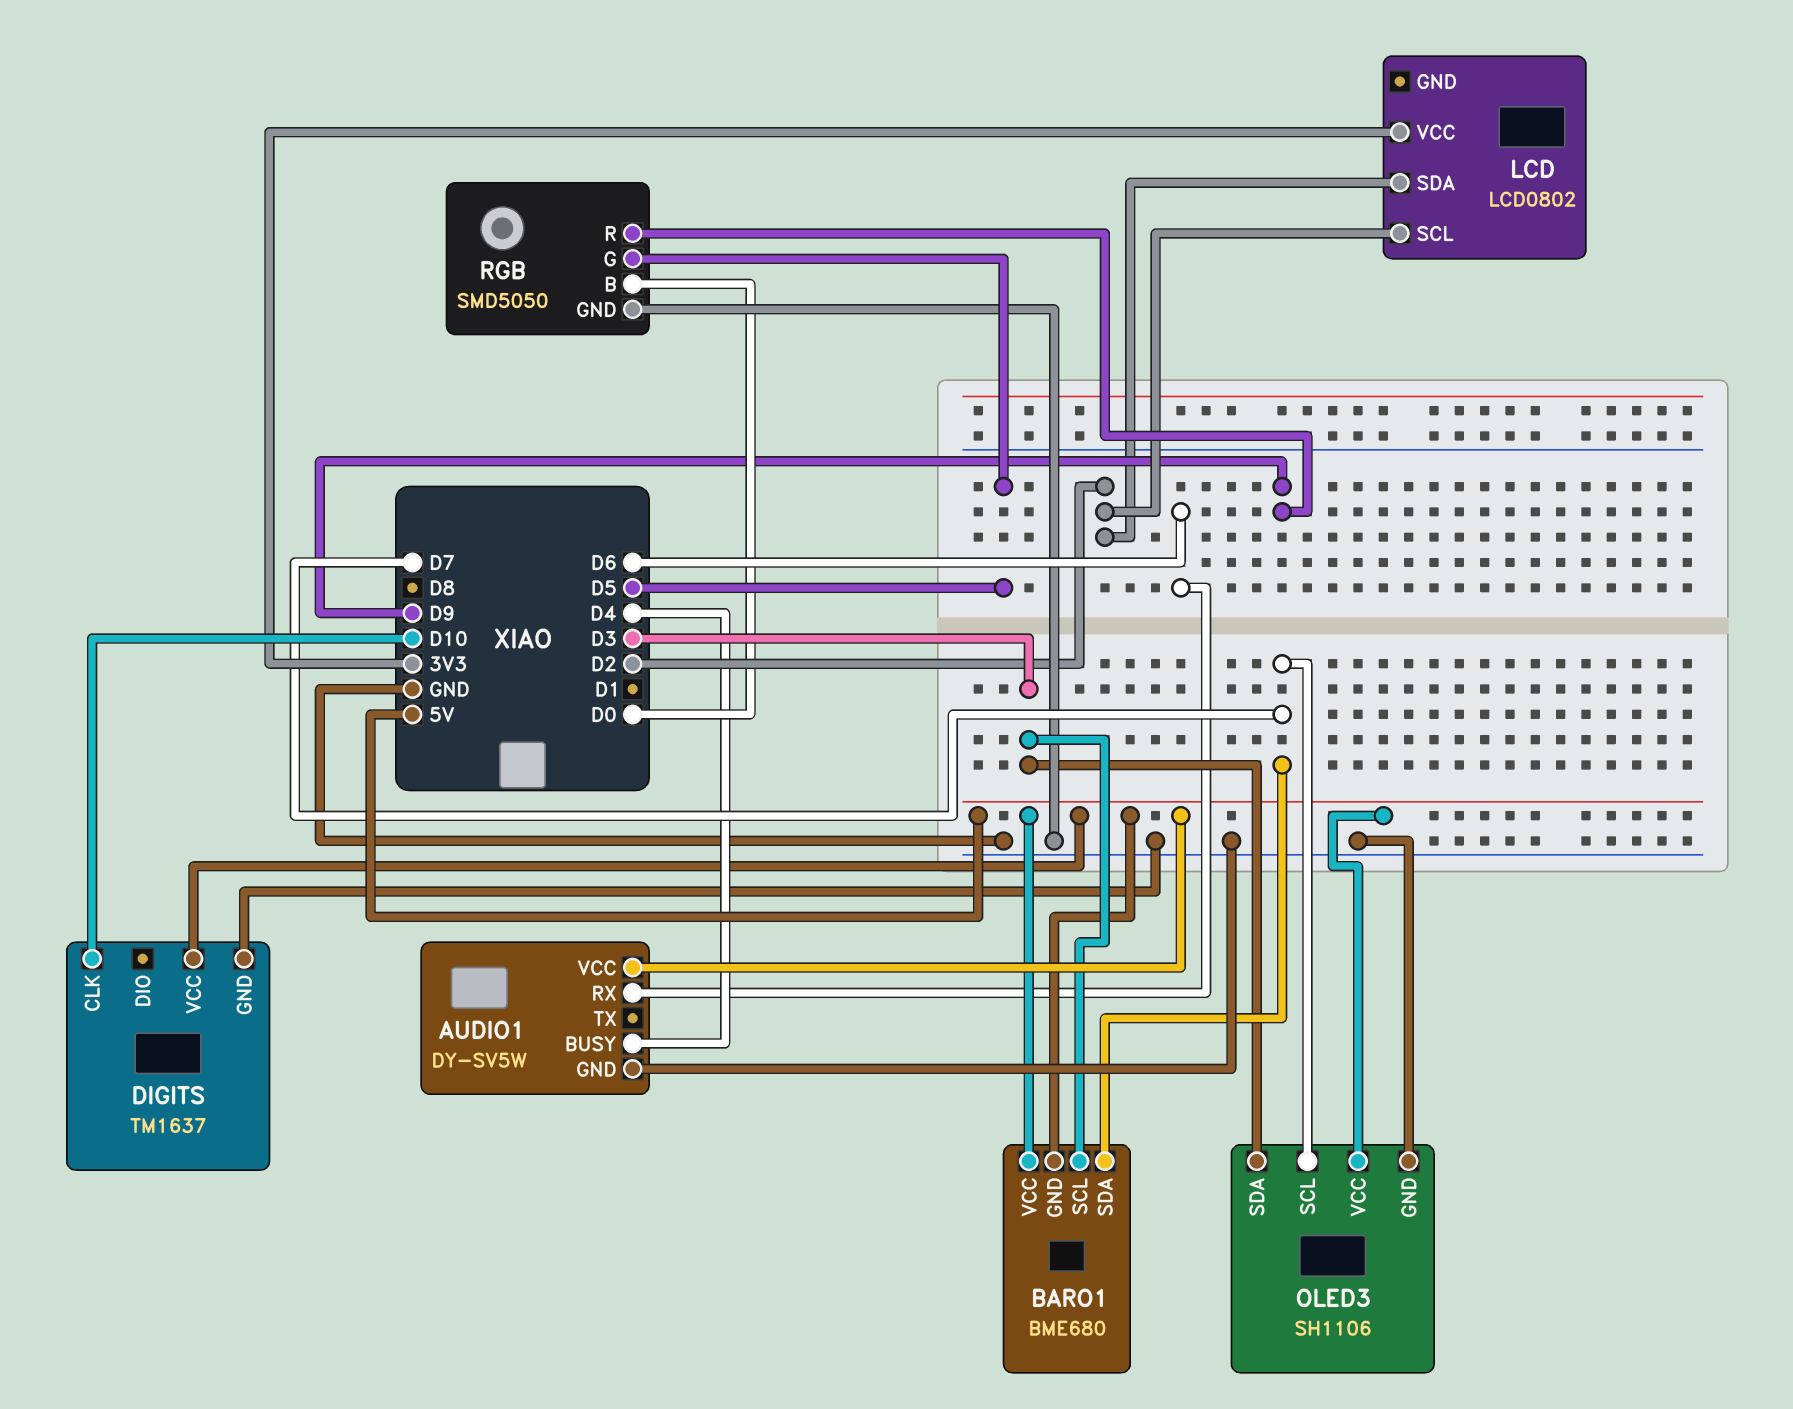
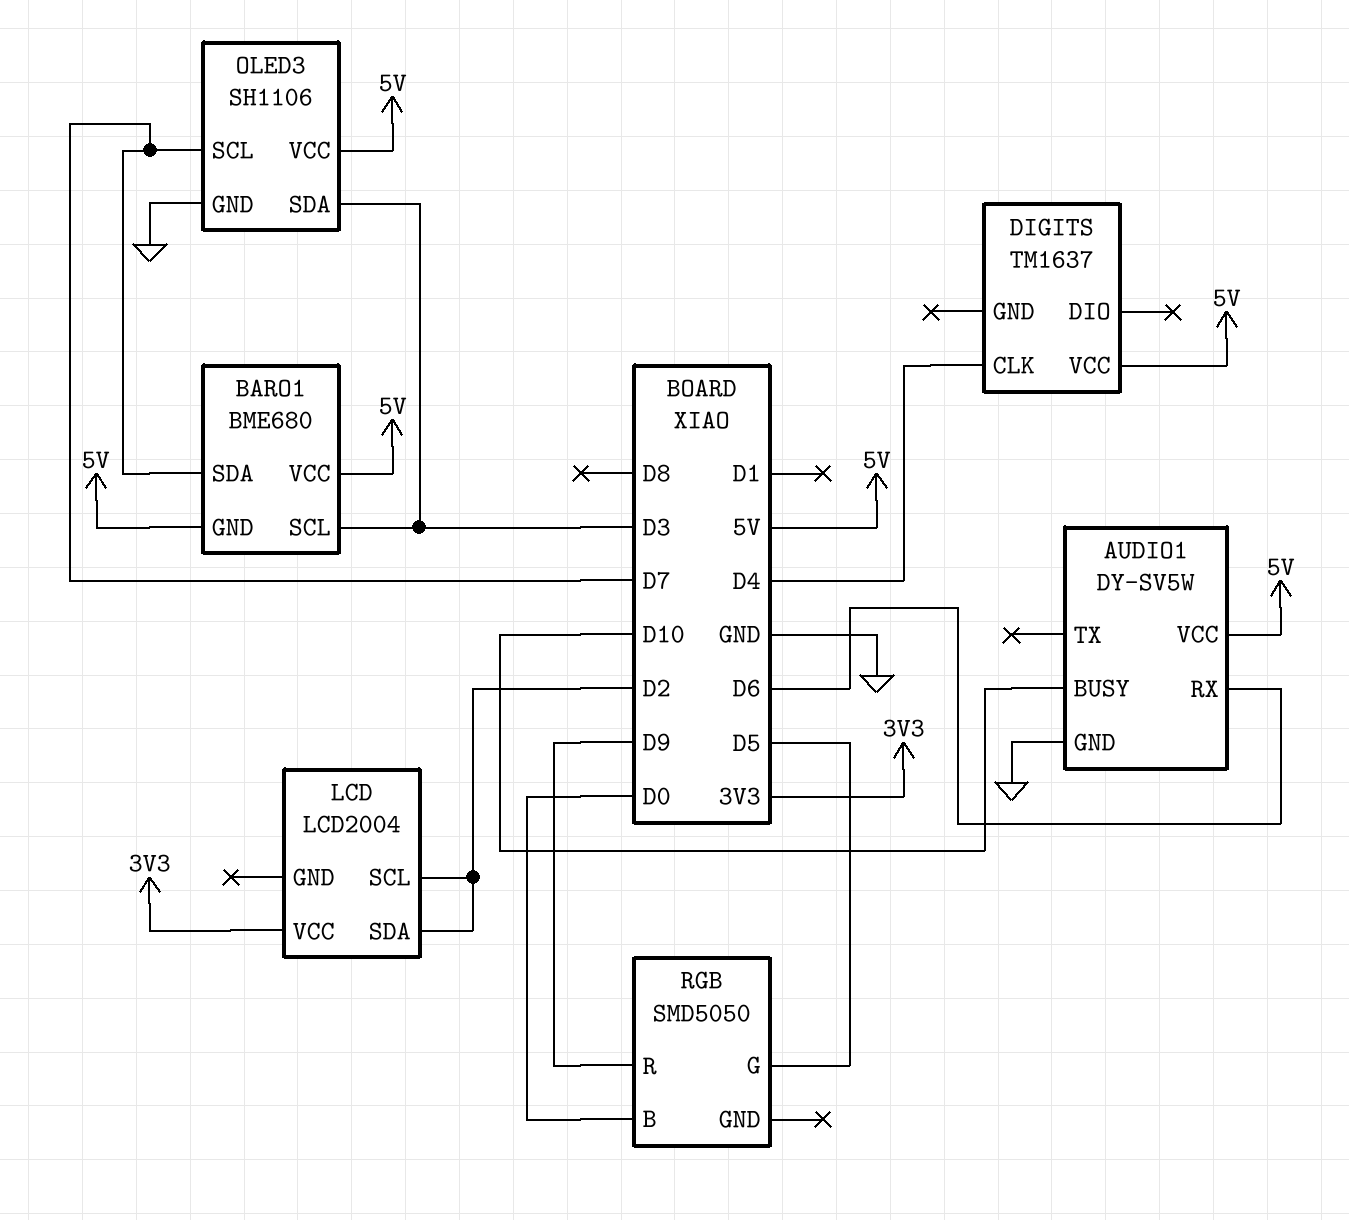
AUDIO1 pin BUSY: D4 -> D10
DIGITS pin CLK: D10 -> D4
DIGITS pin GND: GND -> none
LCD: LCD0802 -> LCD2004
RGB pin GND: GND -> none

